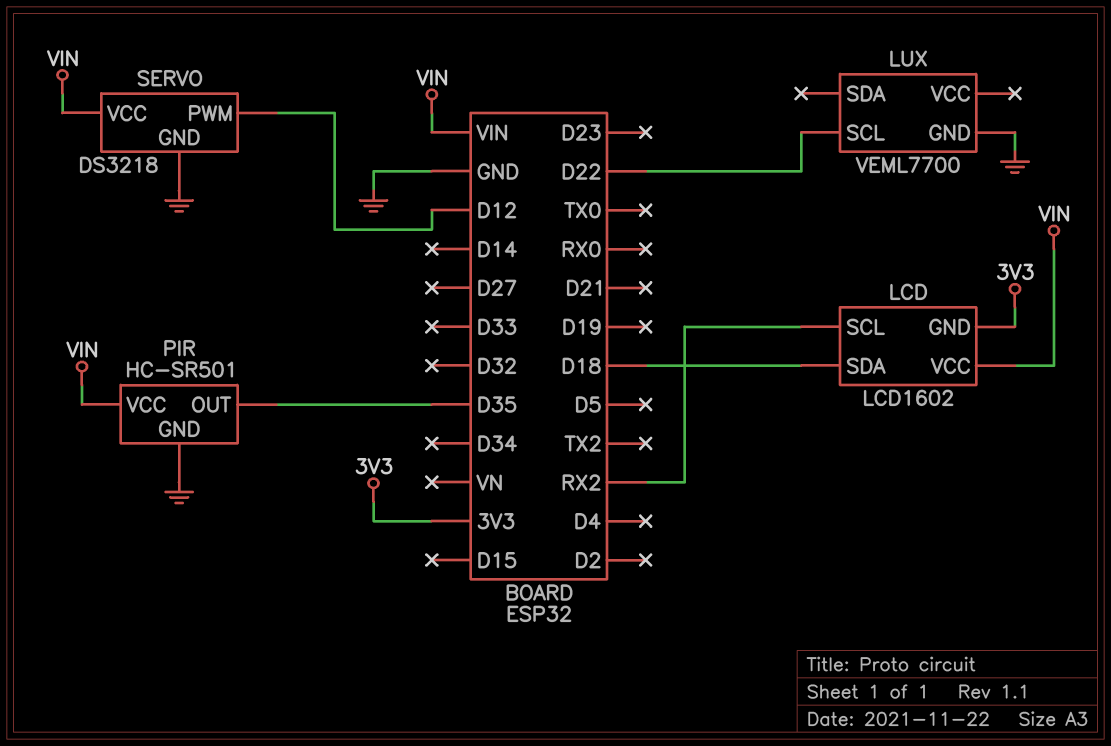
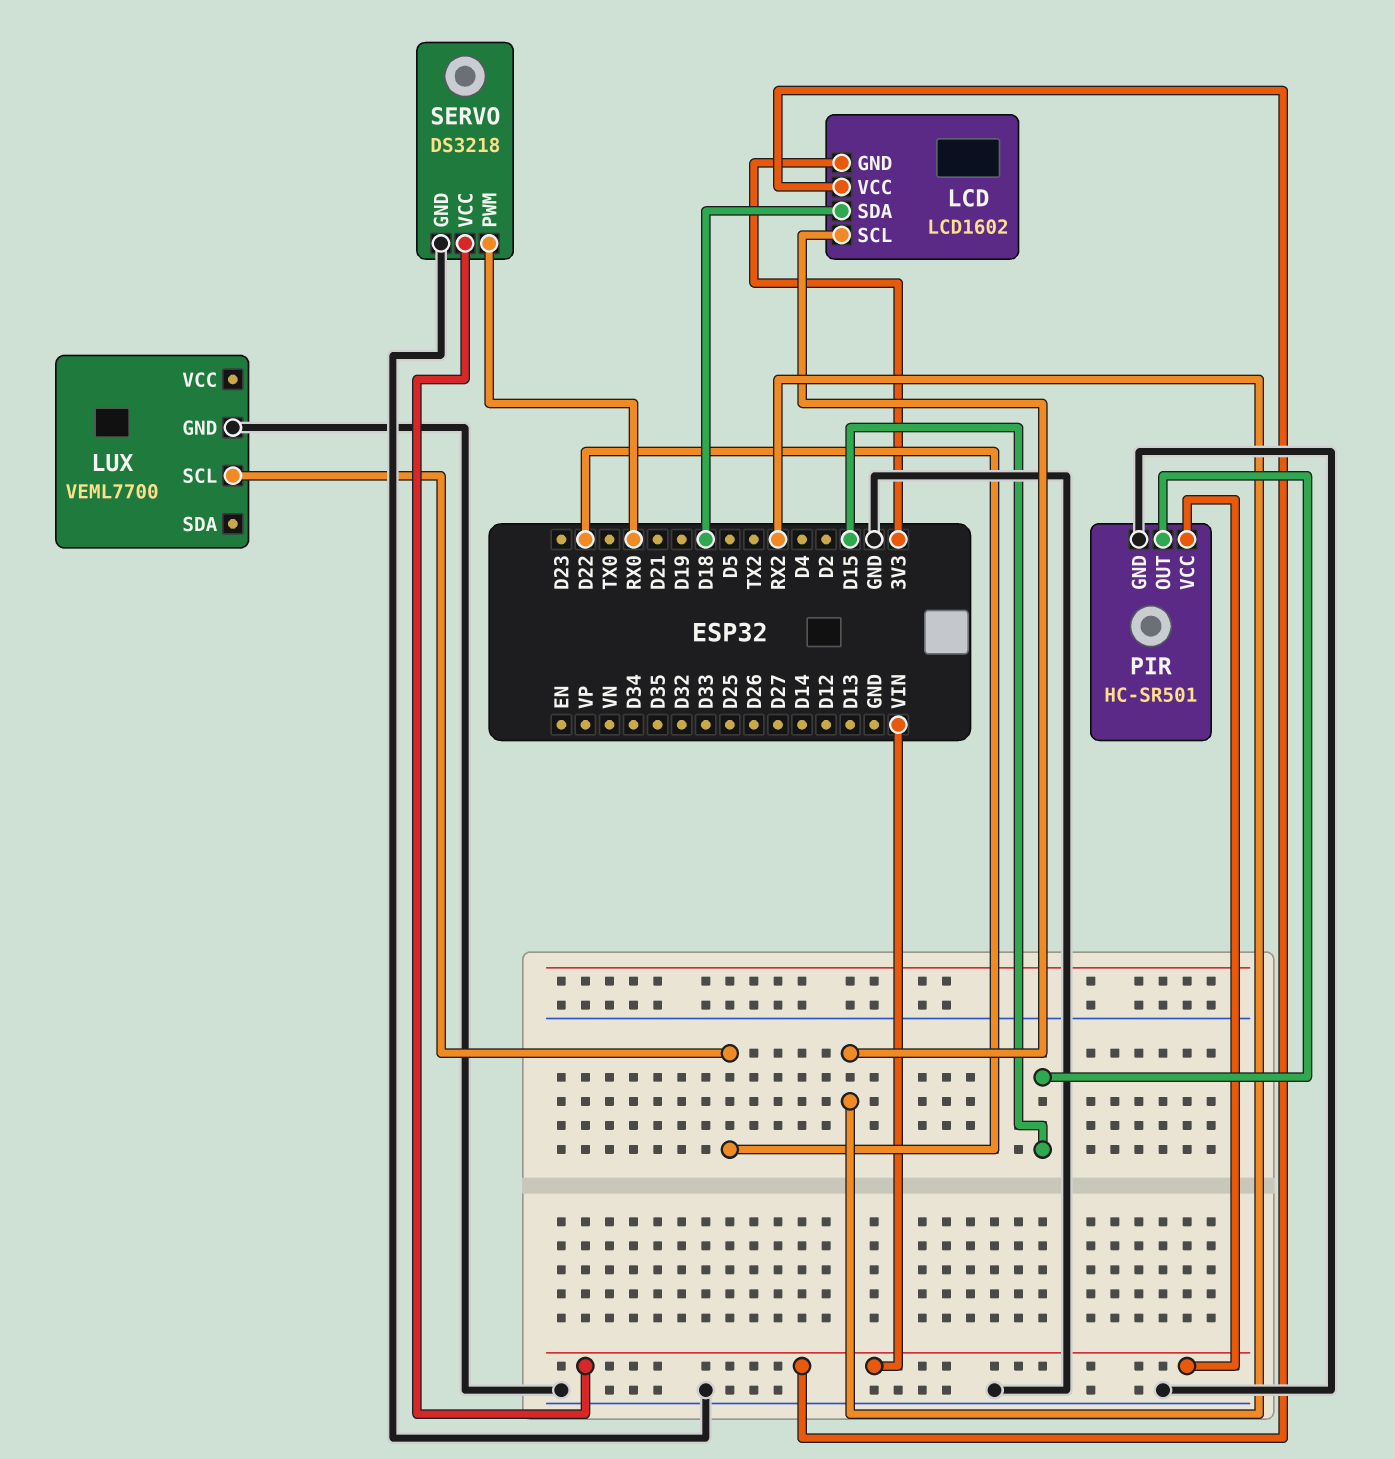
PIR pin OUT: D35 -> D15
SERVO pin PWM: D12 -> RX0

